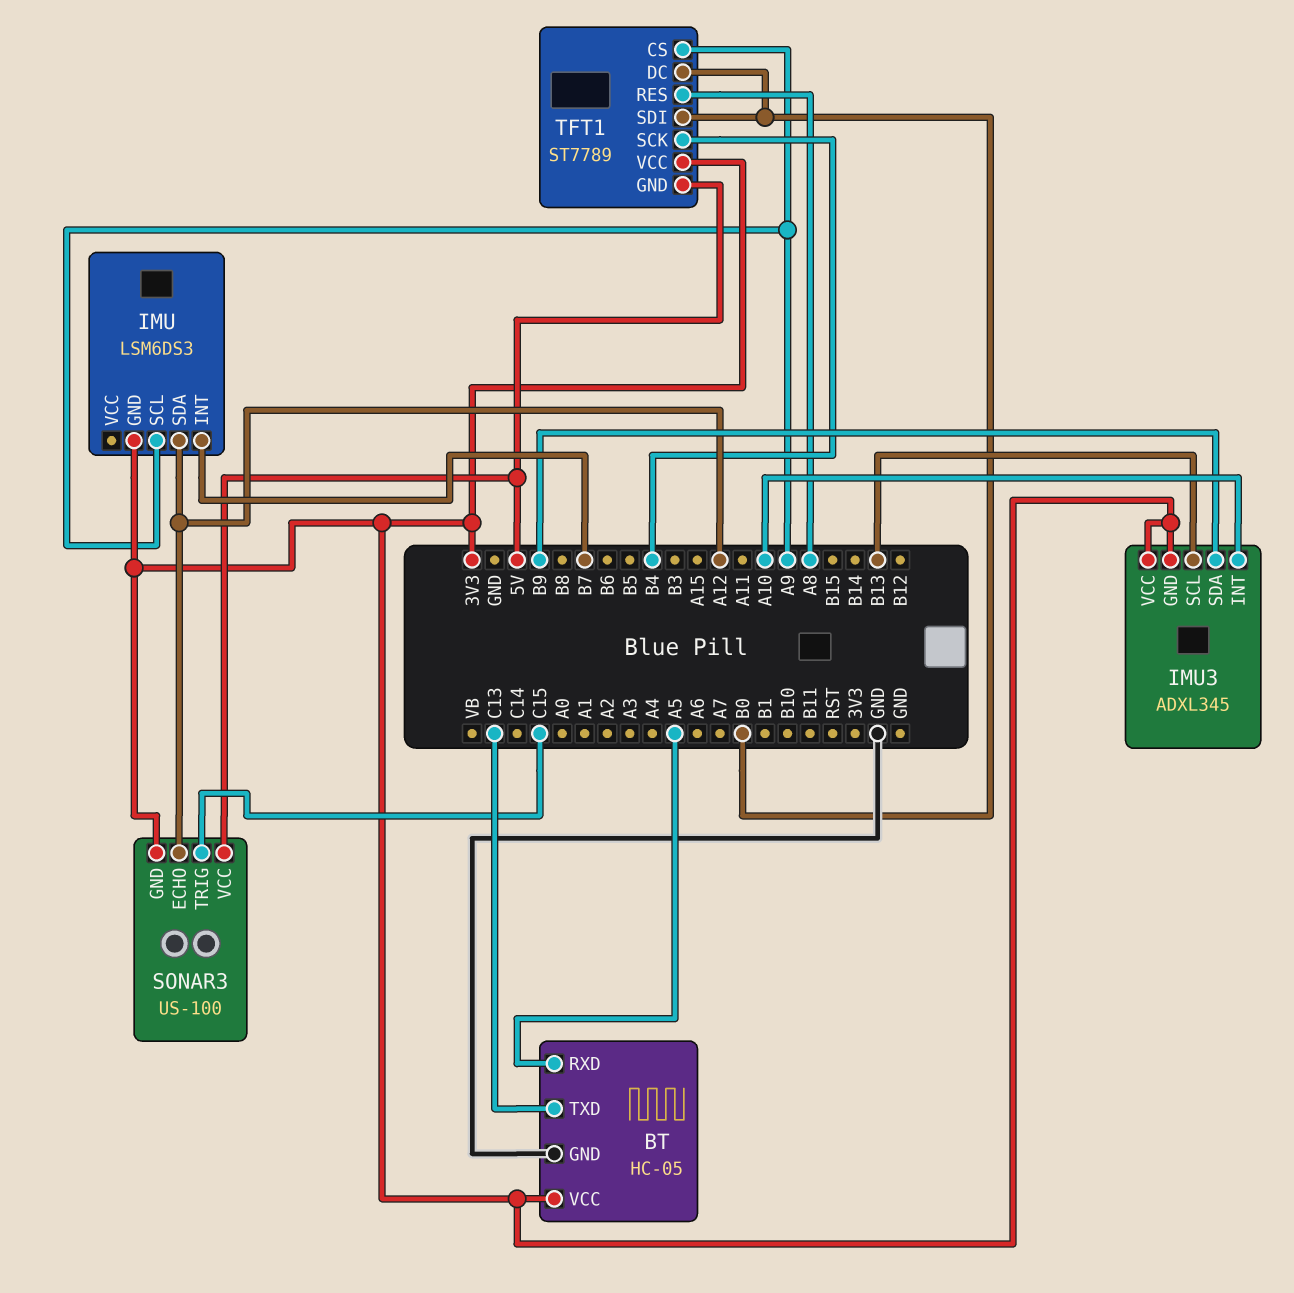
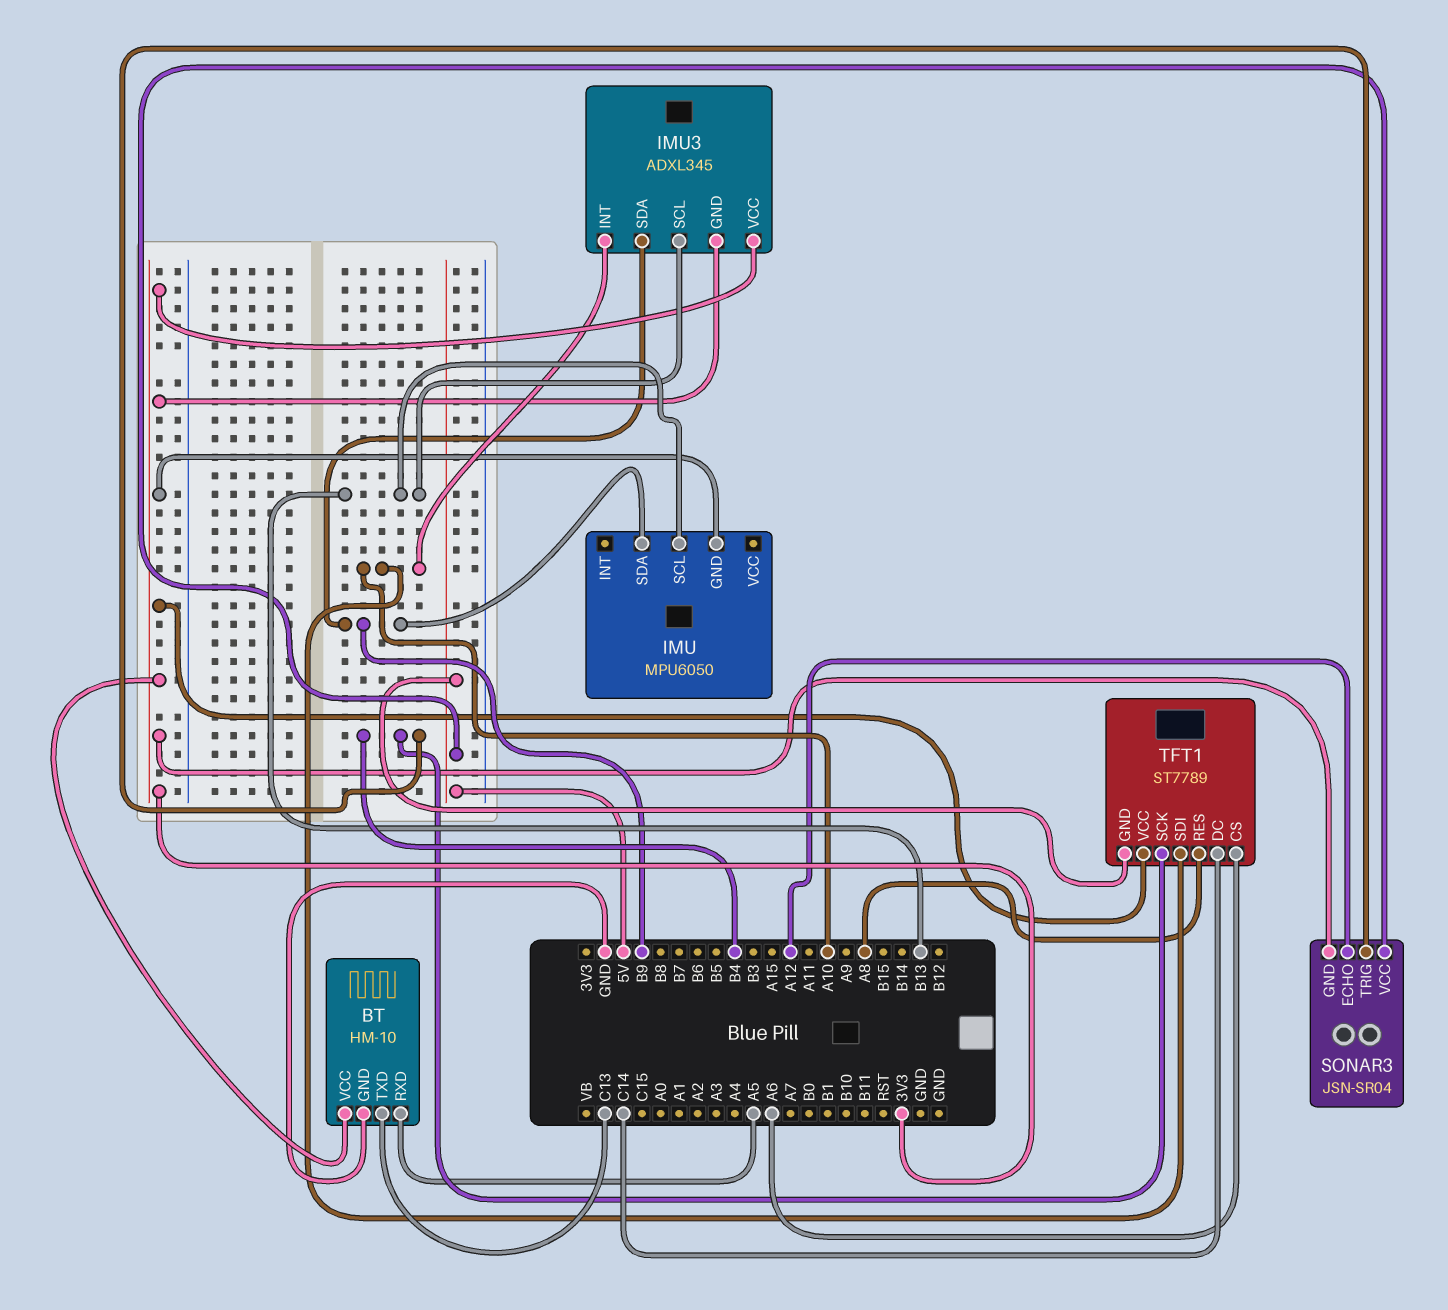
BT: HC-05 -> HM-10
IMU: LSM6DS3 -> MPU6050
IMU pin INT: B7 -> none
IMU pin SCL: A9 -> B13
IMU pin SDA: A12 -> B9
SONAR3: US-100 -> JSN-SR04
SONAR3 pin TRIG: C15 -> B4
TFT1 pin CS: A9 -> A6
TFT1 pin DC: B0 -> C14
TFT1 pin SDI: B0 -> A10

